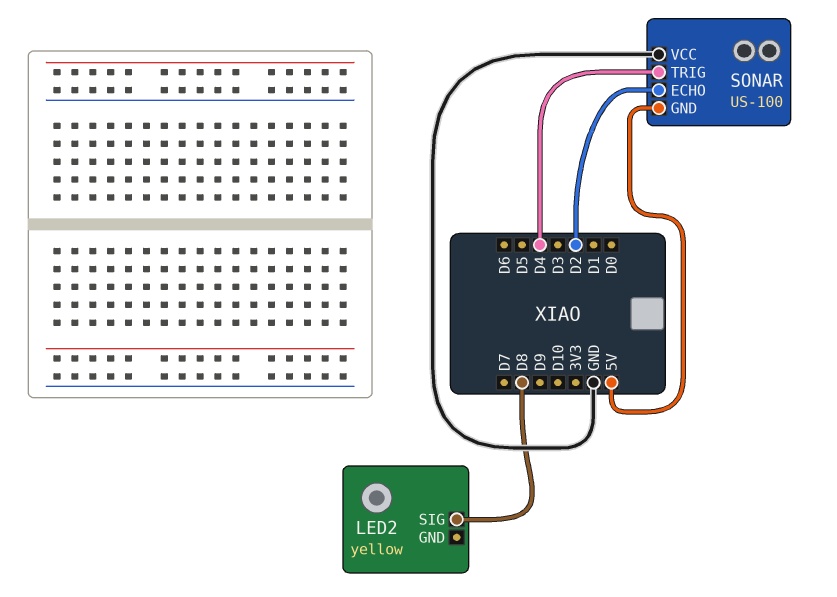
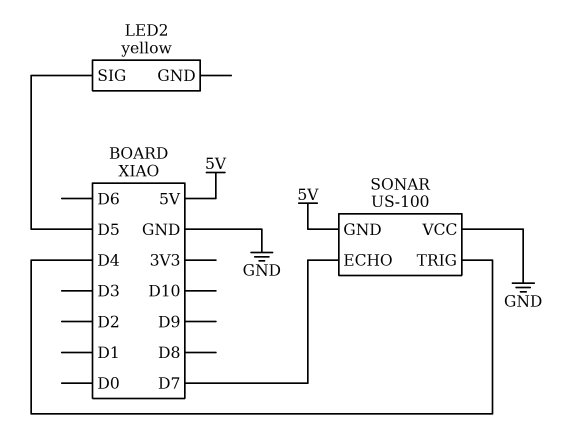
LED2 pin SIG: D8 -> D5
SONAR pin ECHO: D2 -> D7

